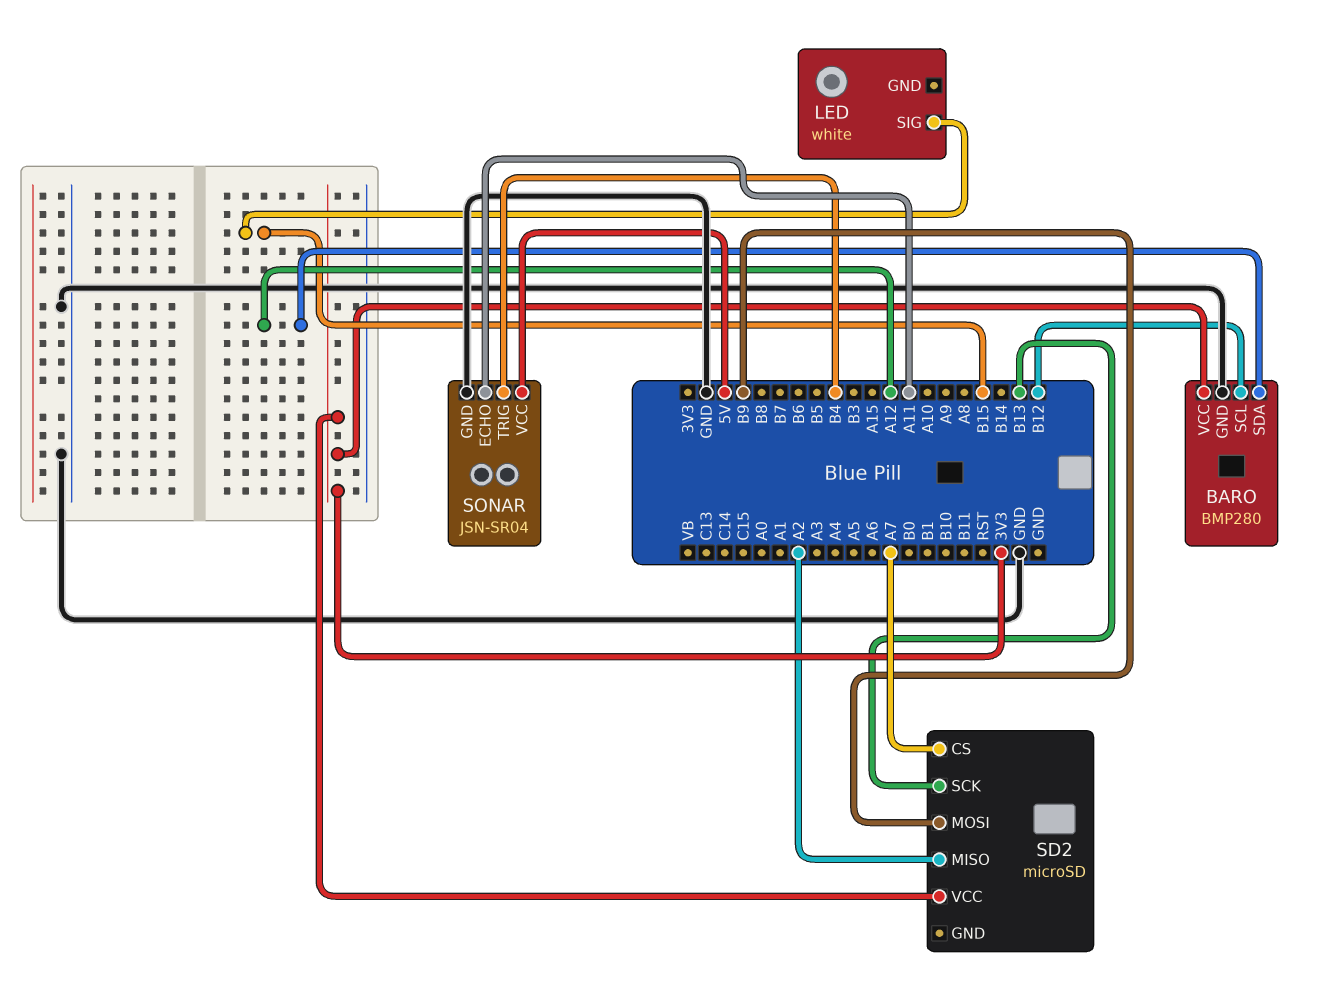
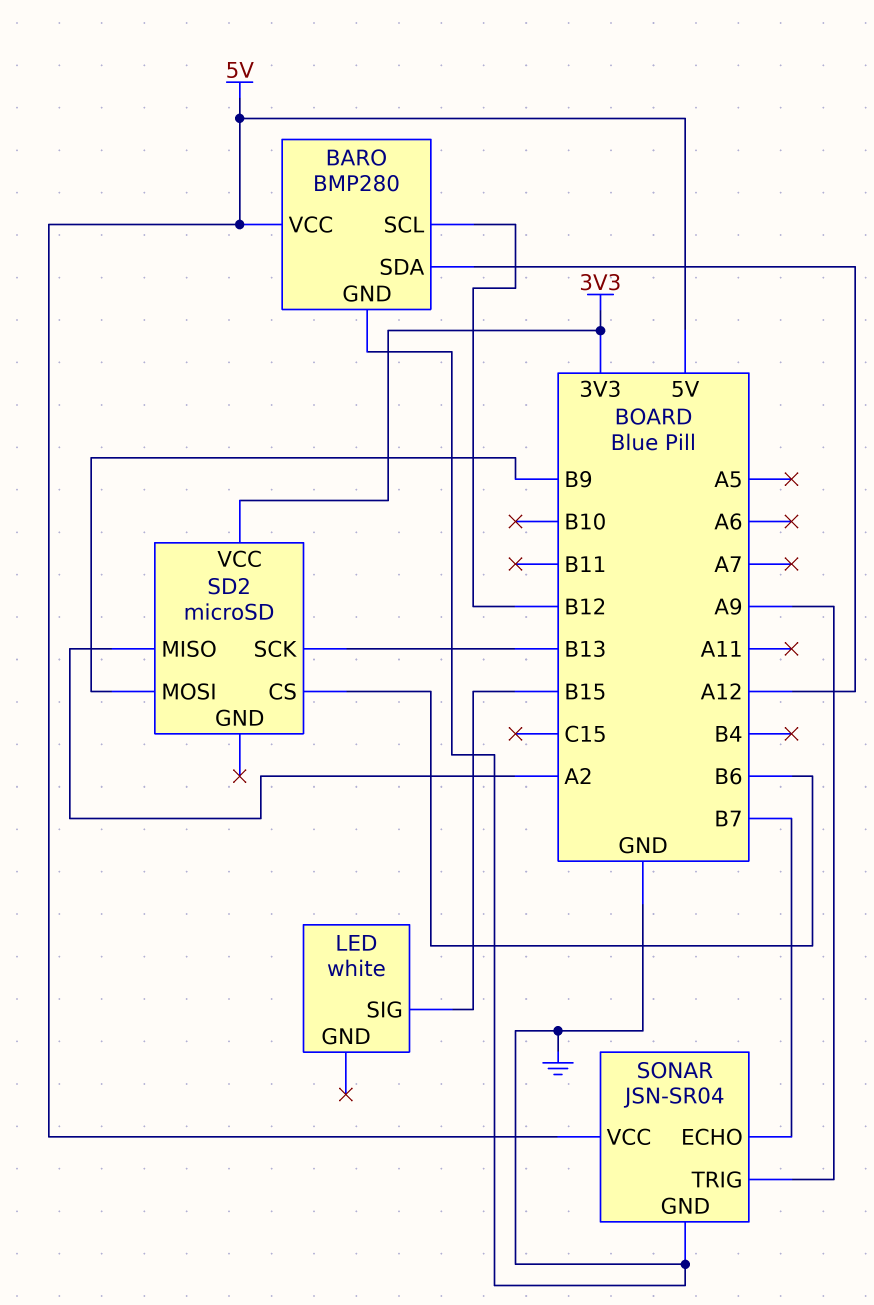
BARO pin VCC: 3V3 -> 5V
SD2 pin CS: A7 -> B6
SONAR pin ECHO: A11 -> B7
SONAR pin TRIG: B4 -> A9

